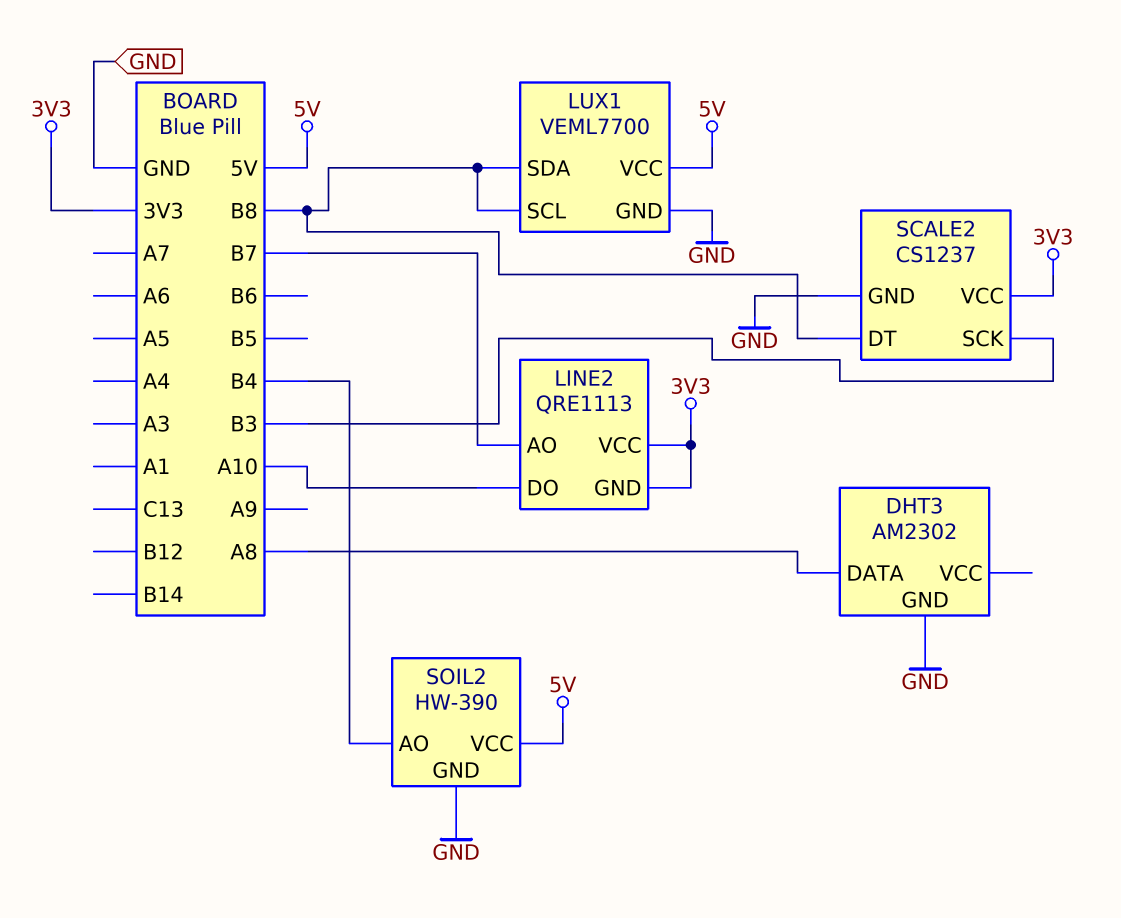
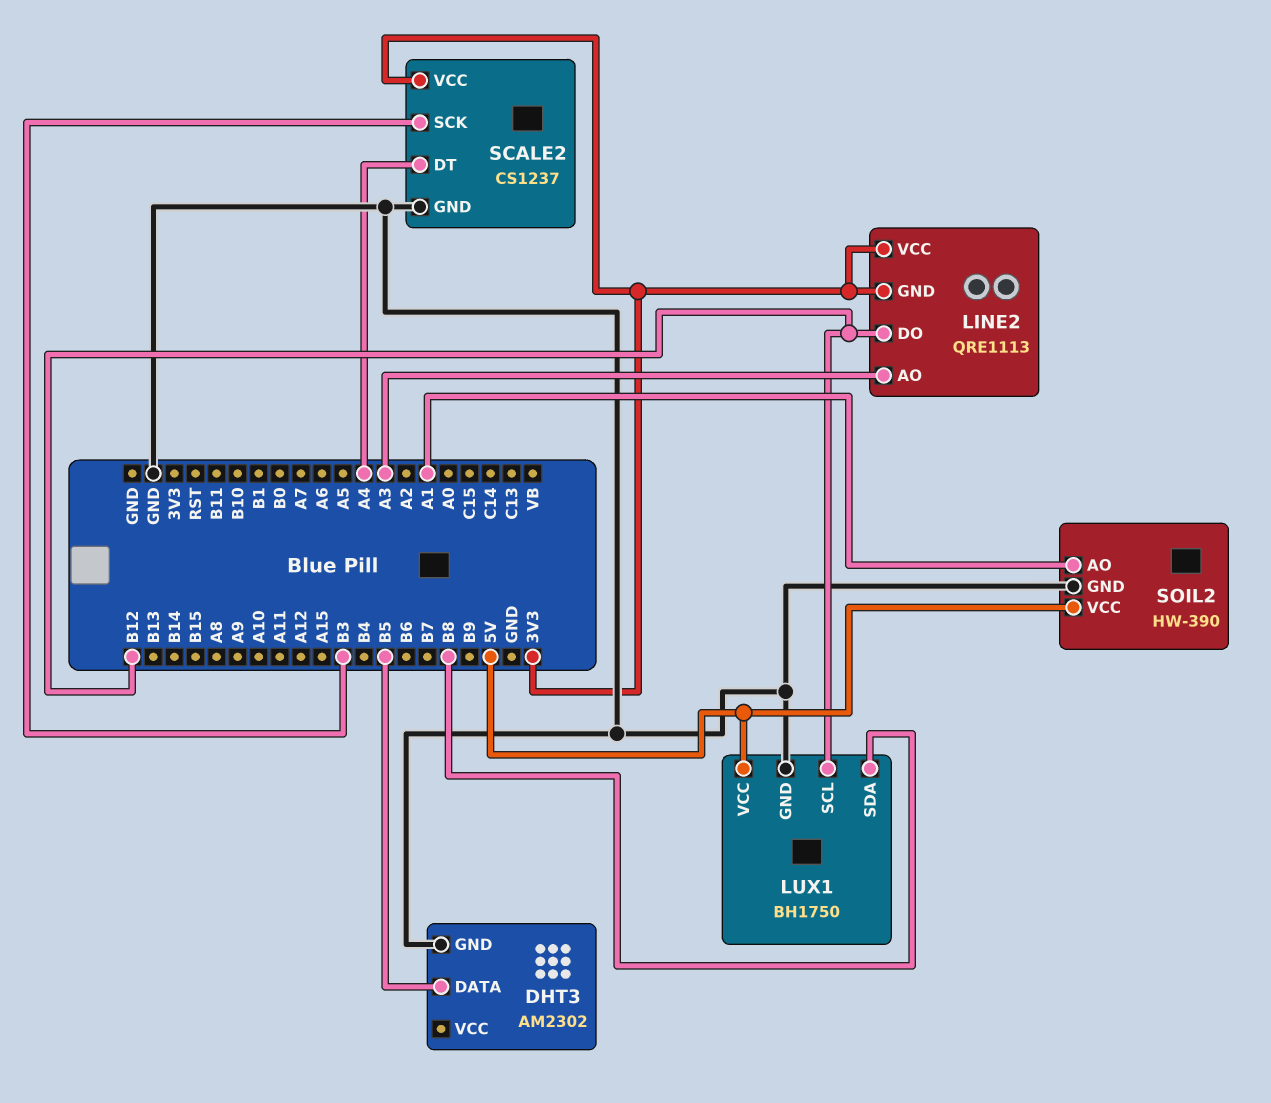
DHT3 pin DATA: A8 -> B5
LINE2 pin AO: B7 -> A3
LINE2 pin DO: A10 -> B12
LUX1: VEML7700 -> BH1750
LUX1 pin SCL: B8 -> B12
SCALE2 pin DT: B8 -> A4
SOIL2 pin AO: B4 -> A1

